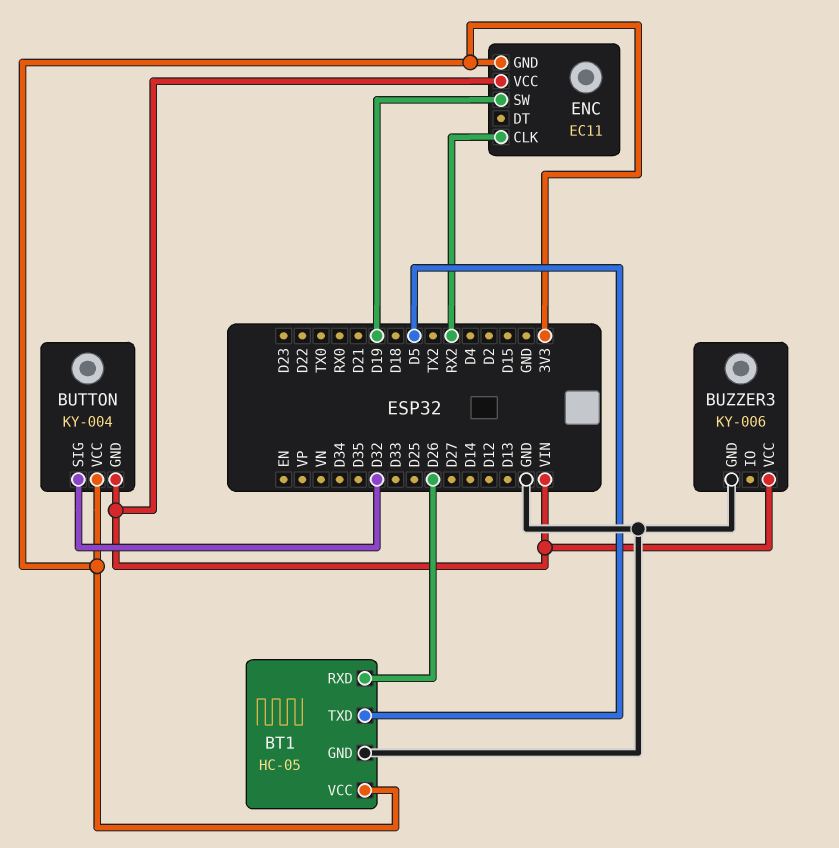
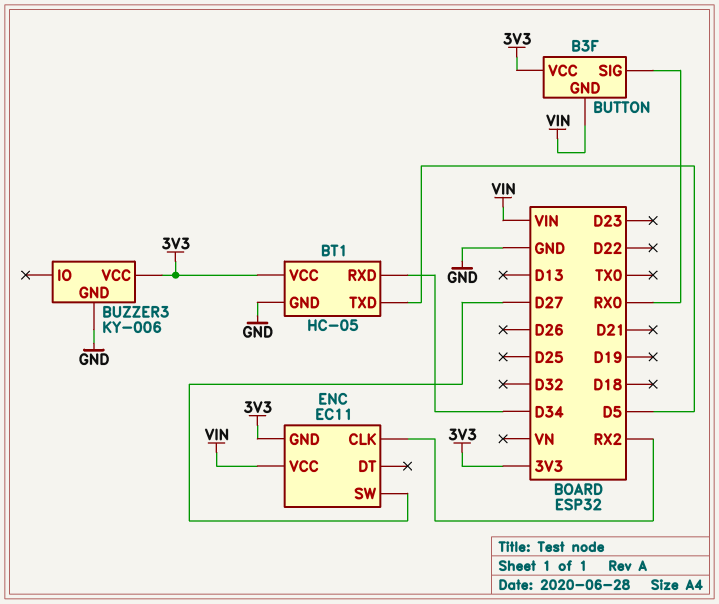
BT1 pin RXD: D26 -> D34
BUTTON: KY-004 -> B3F
BUTTON pin SIG: D32 -> RX0
BUZZER3 pin VCC: VIN -> 3V3
ENC pin SW: D19 -> D27

